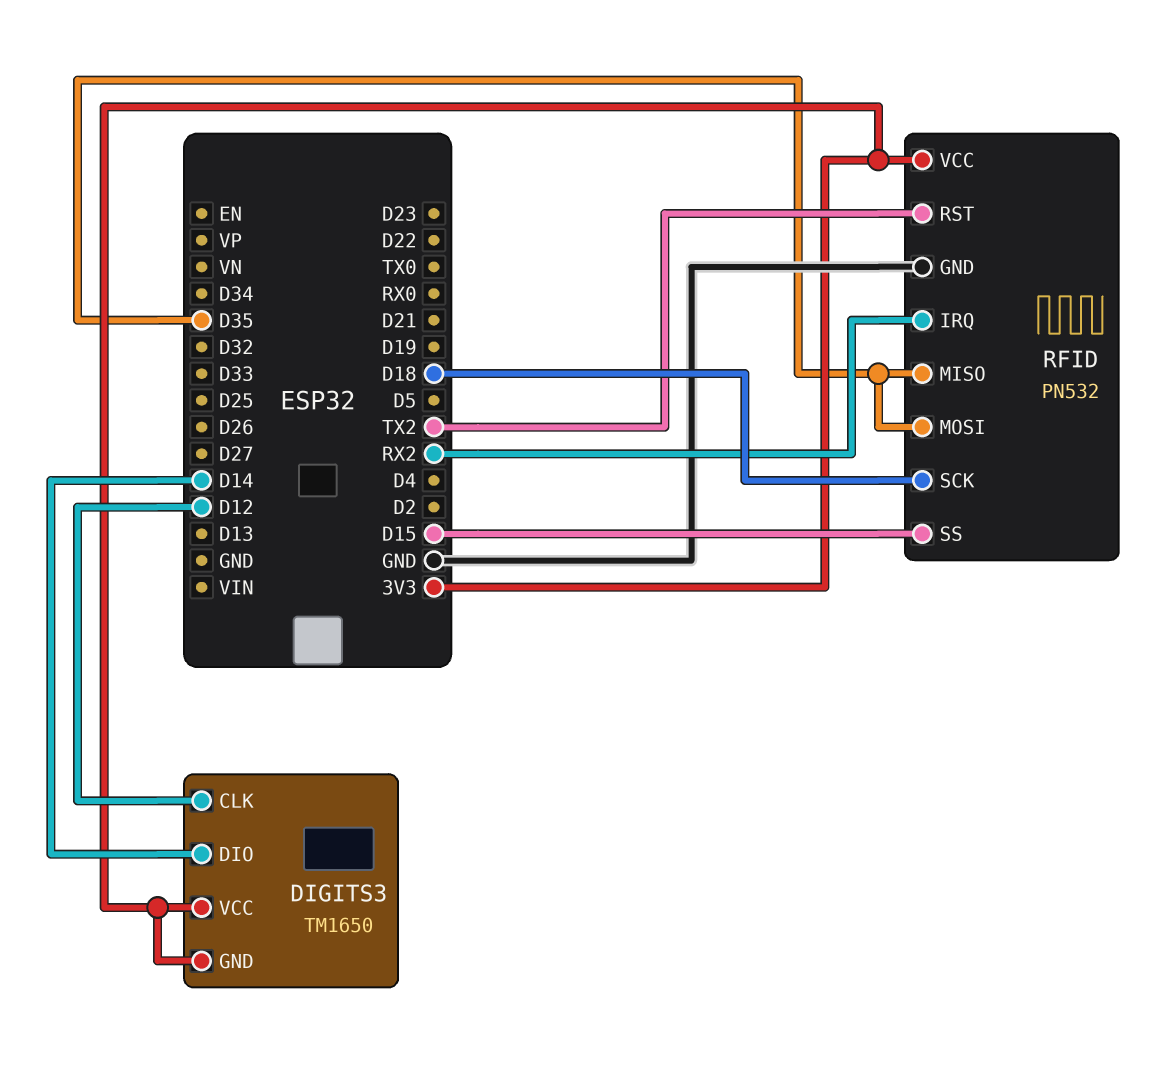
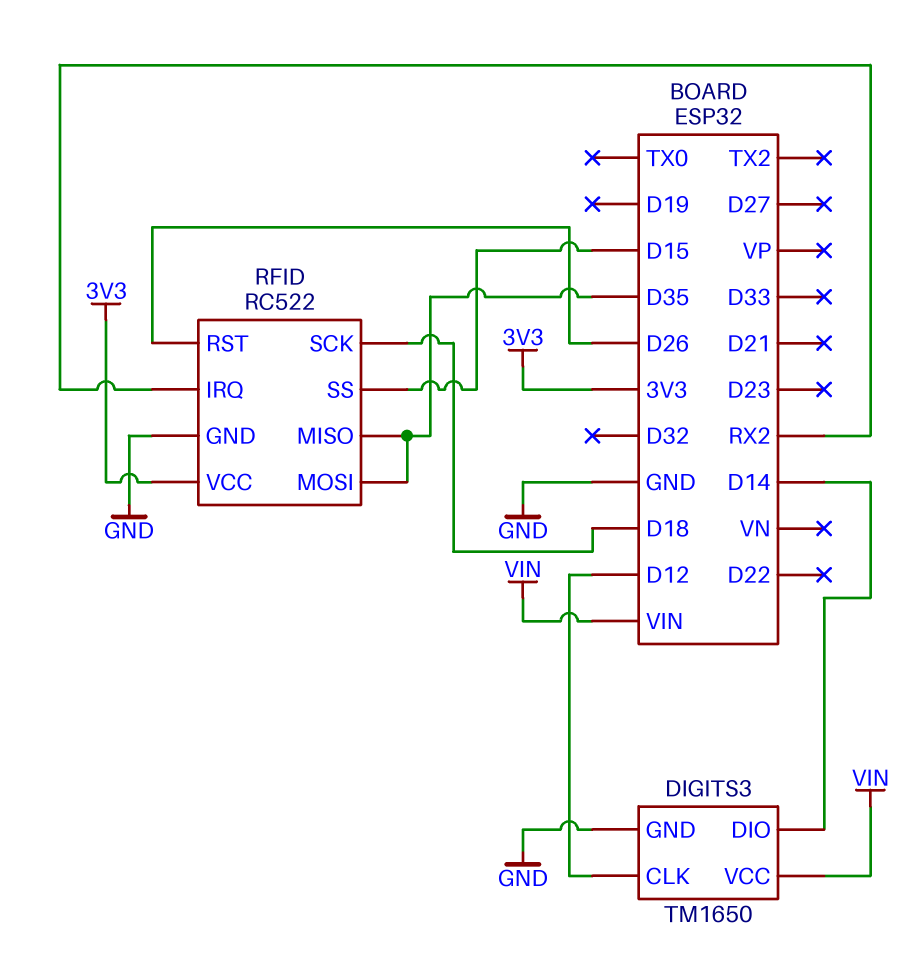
DIGITS3 pin GND: 3V3 -> GND
DIGITS3 pin VCC: 3V3 -> VIN
RFID: PN532 -> RC522
RFID pin RST: TX2 -> D26

